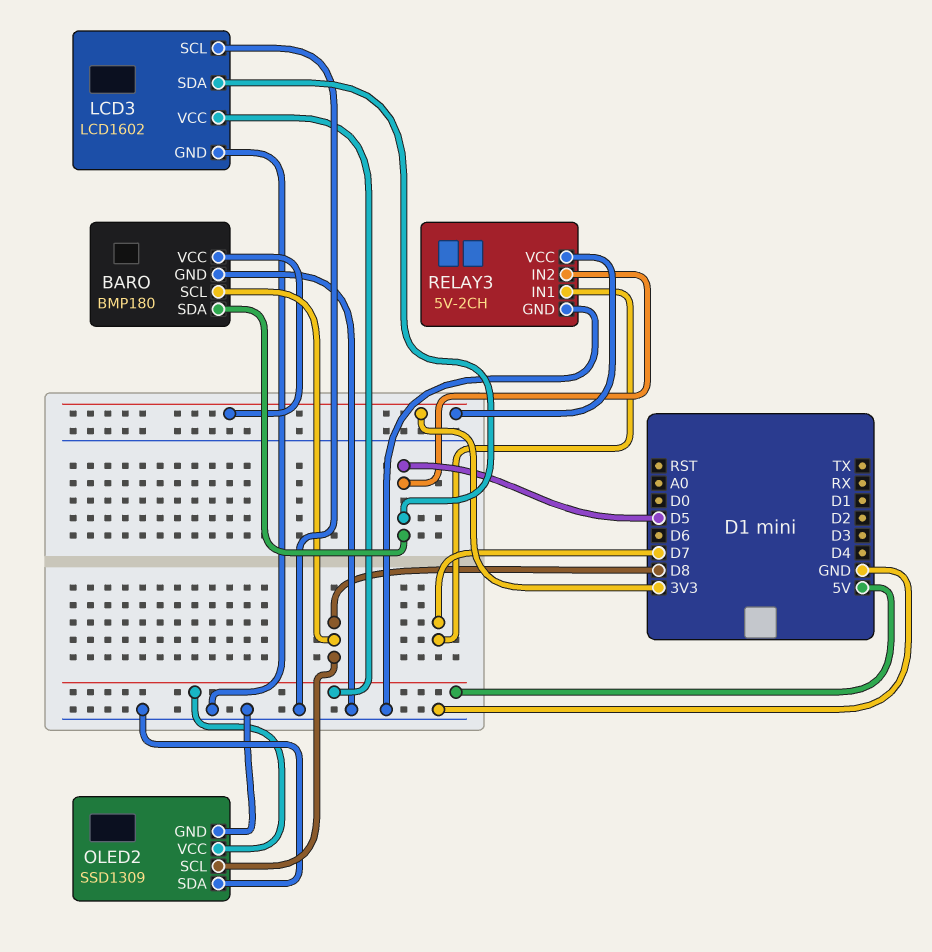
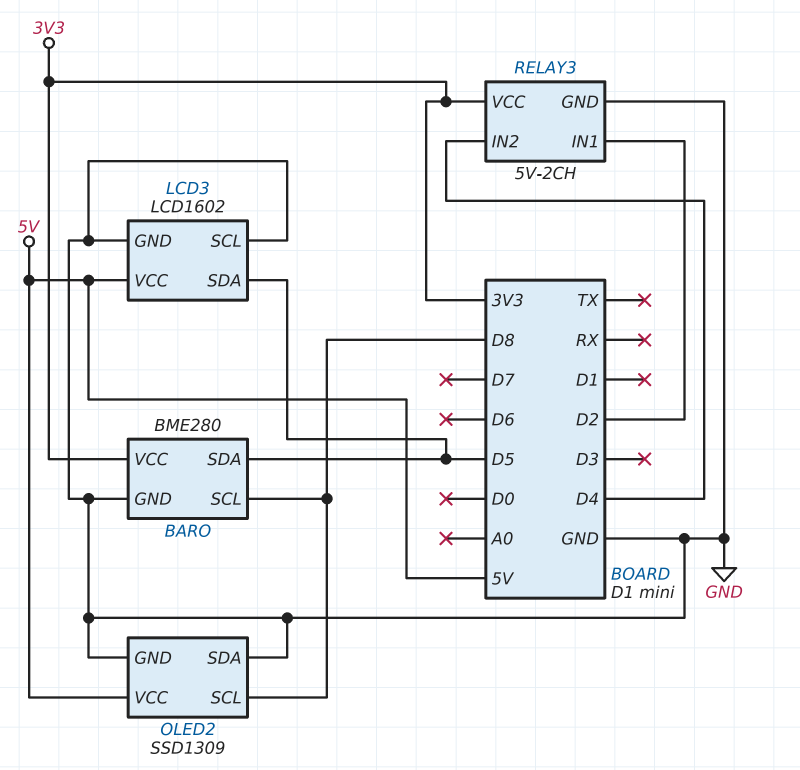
BARO: BMP180 -> BME280
RELAY3 pin IN1: D7 -> D2
RELAY3 pin IN2: D5 -> D4

